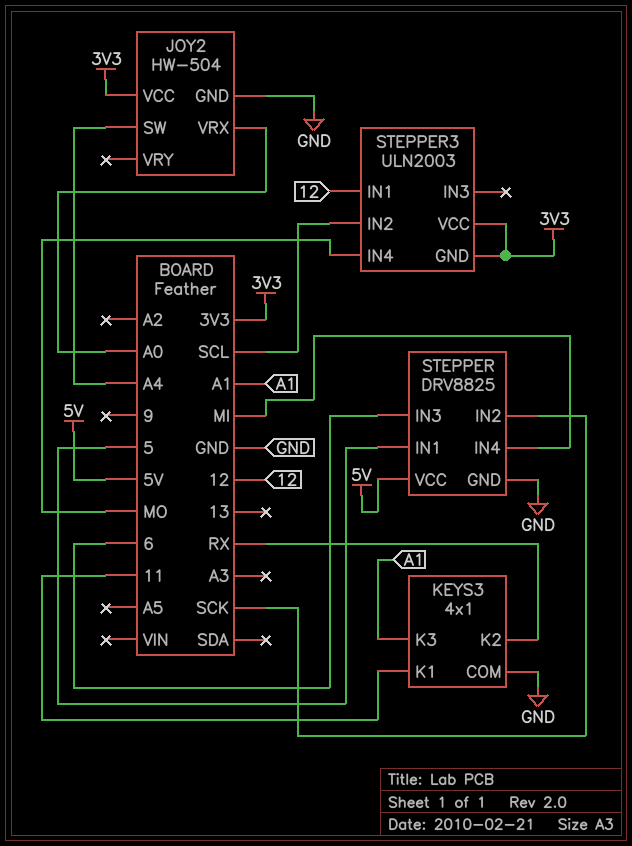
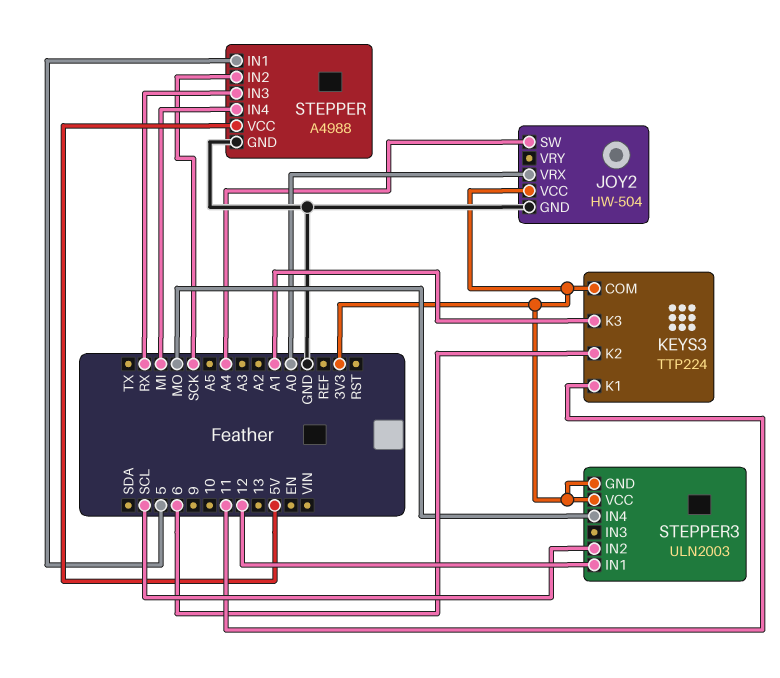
KEYS3: 4x1 -> TTP224
KEYS3 pin COM: GND -> 3V3
KEYS3 pin K2: RX -> 6
STEPPER: DRV8825 -> A4988
STEPPER pin IN3: 6 -> RX

